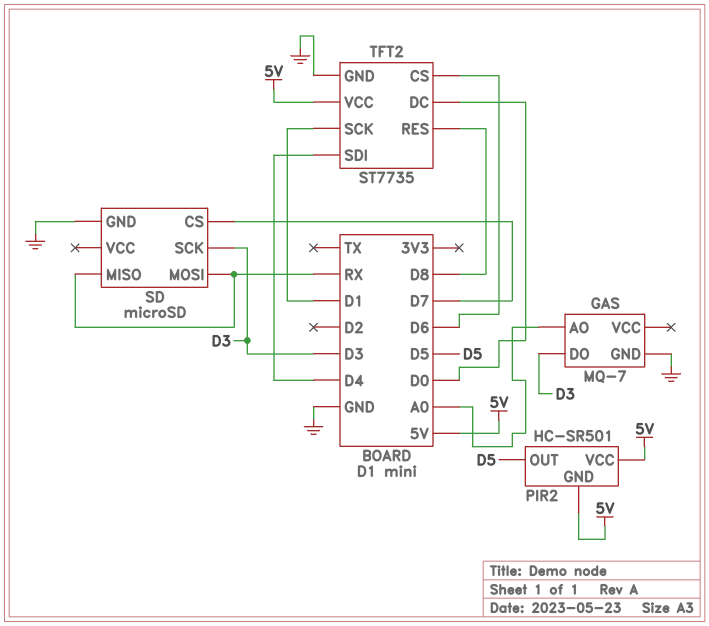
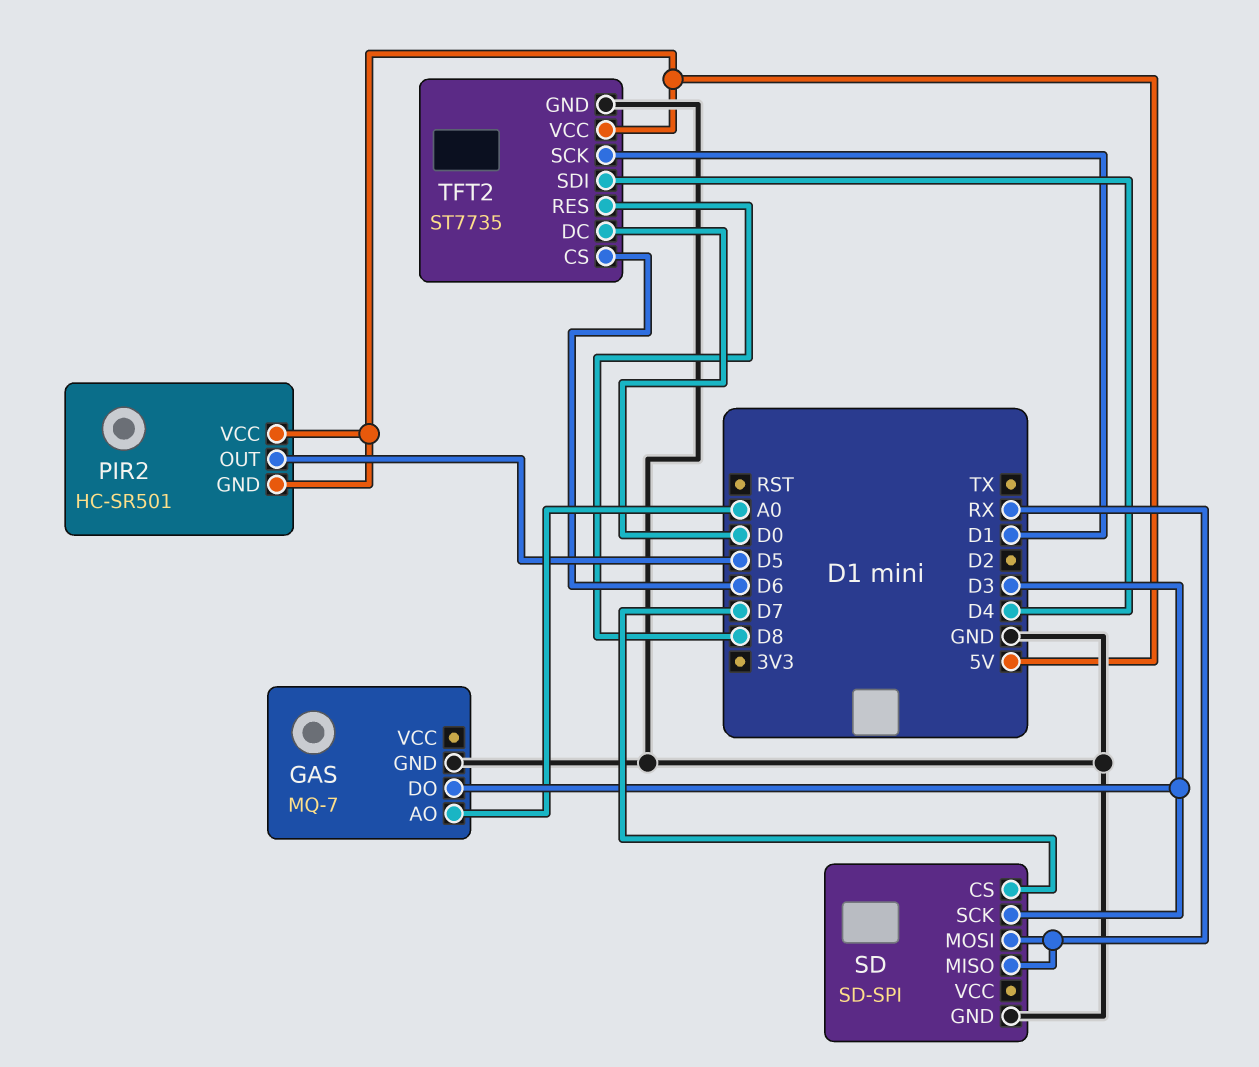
SD: microSD -> SD-SPI

